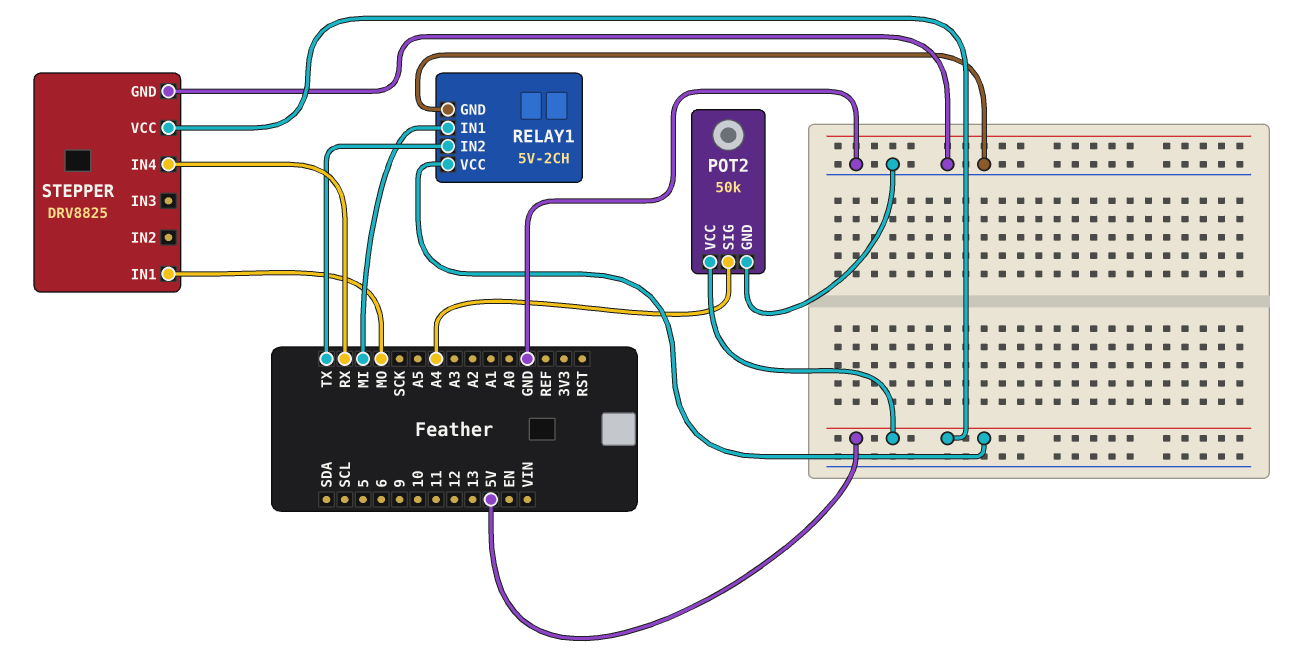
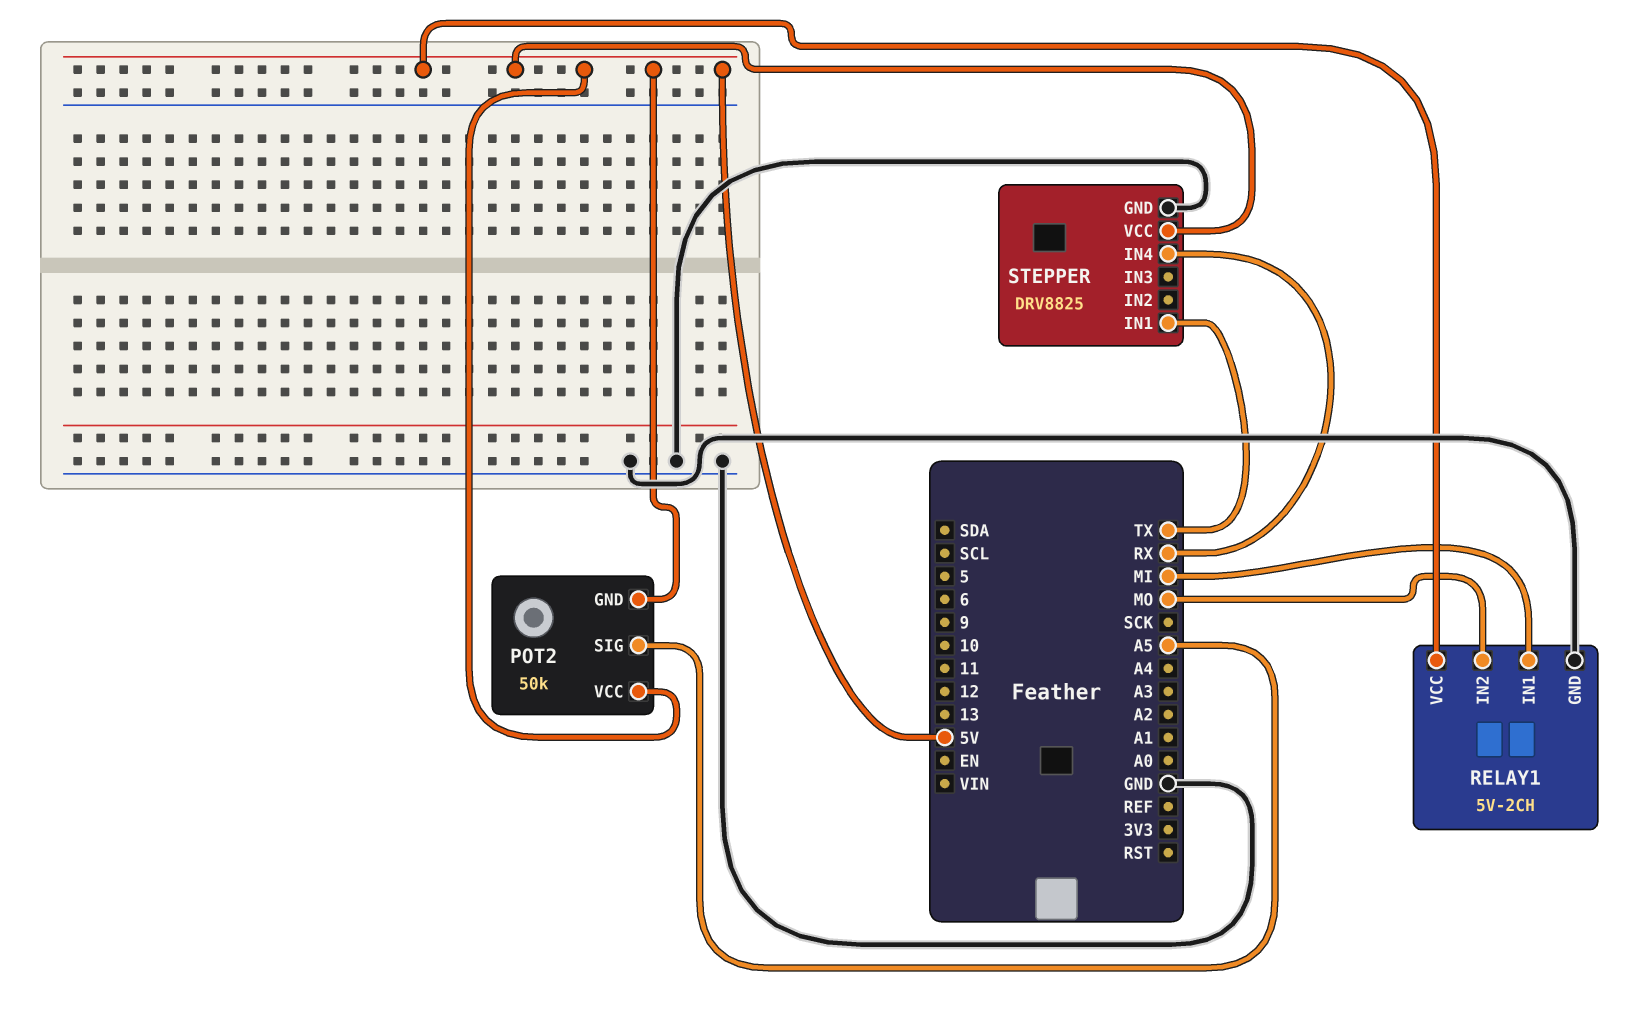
POT2 pin GND: GND -> 5V
POT2 pin SIG: A4 -> A5
RELAY1 pin IN2: TX -> MO
STEPPER pin IN1: MO -> TX

